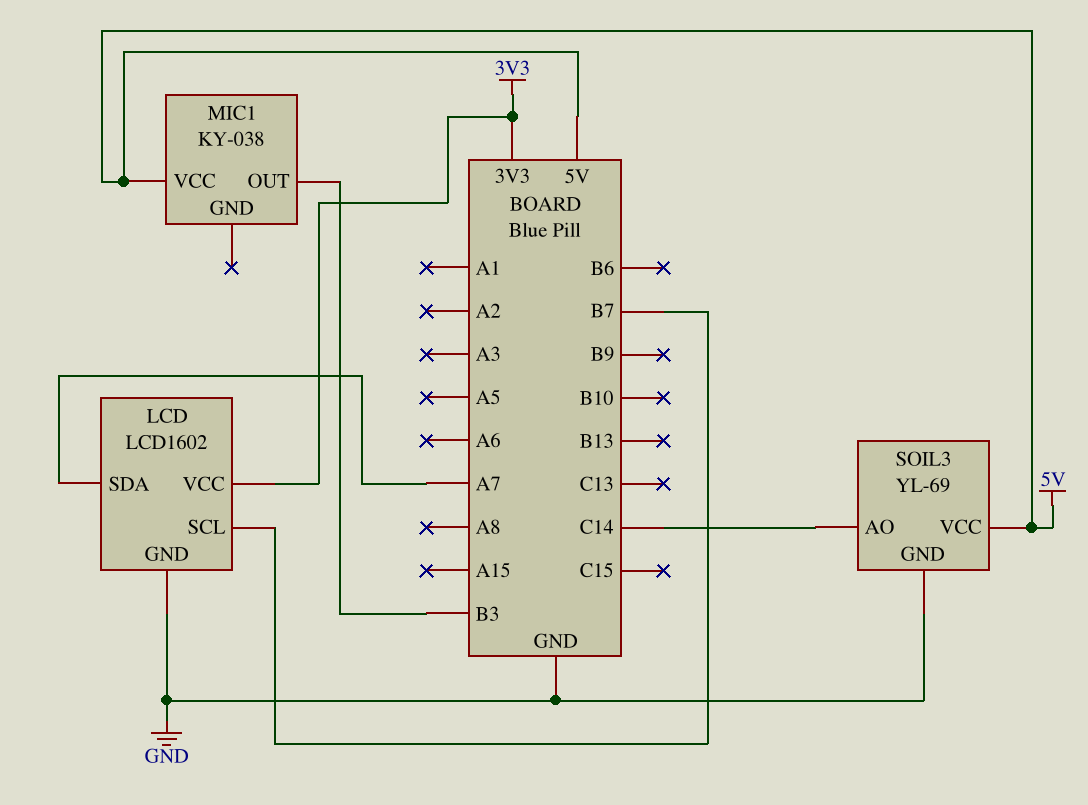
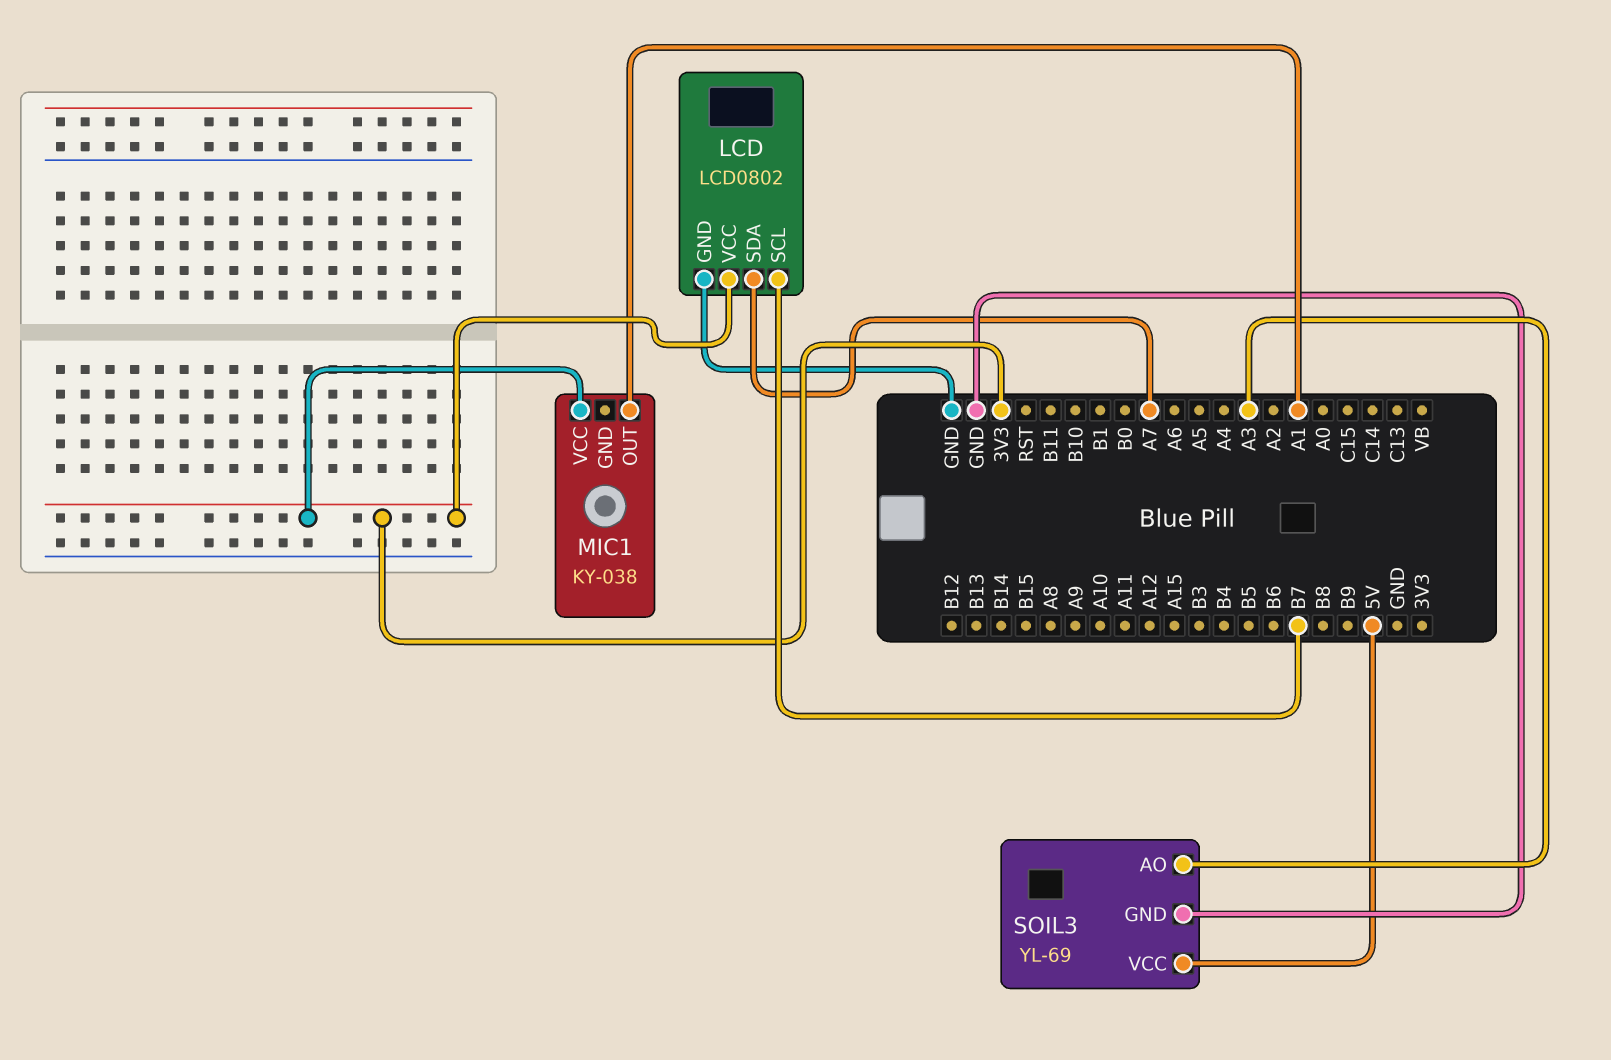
LCD: LCD1602 -> LCD0802
MIC1 pin OUT: B3 -> A1
MIC1 pin VCC: 5V -> 3V3
SOIL3 pin AO: C14 -> A3

